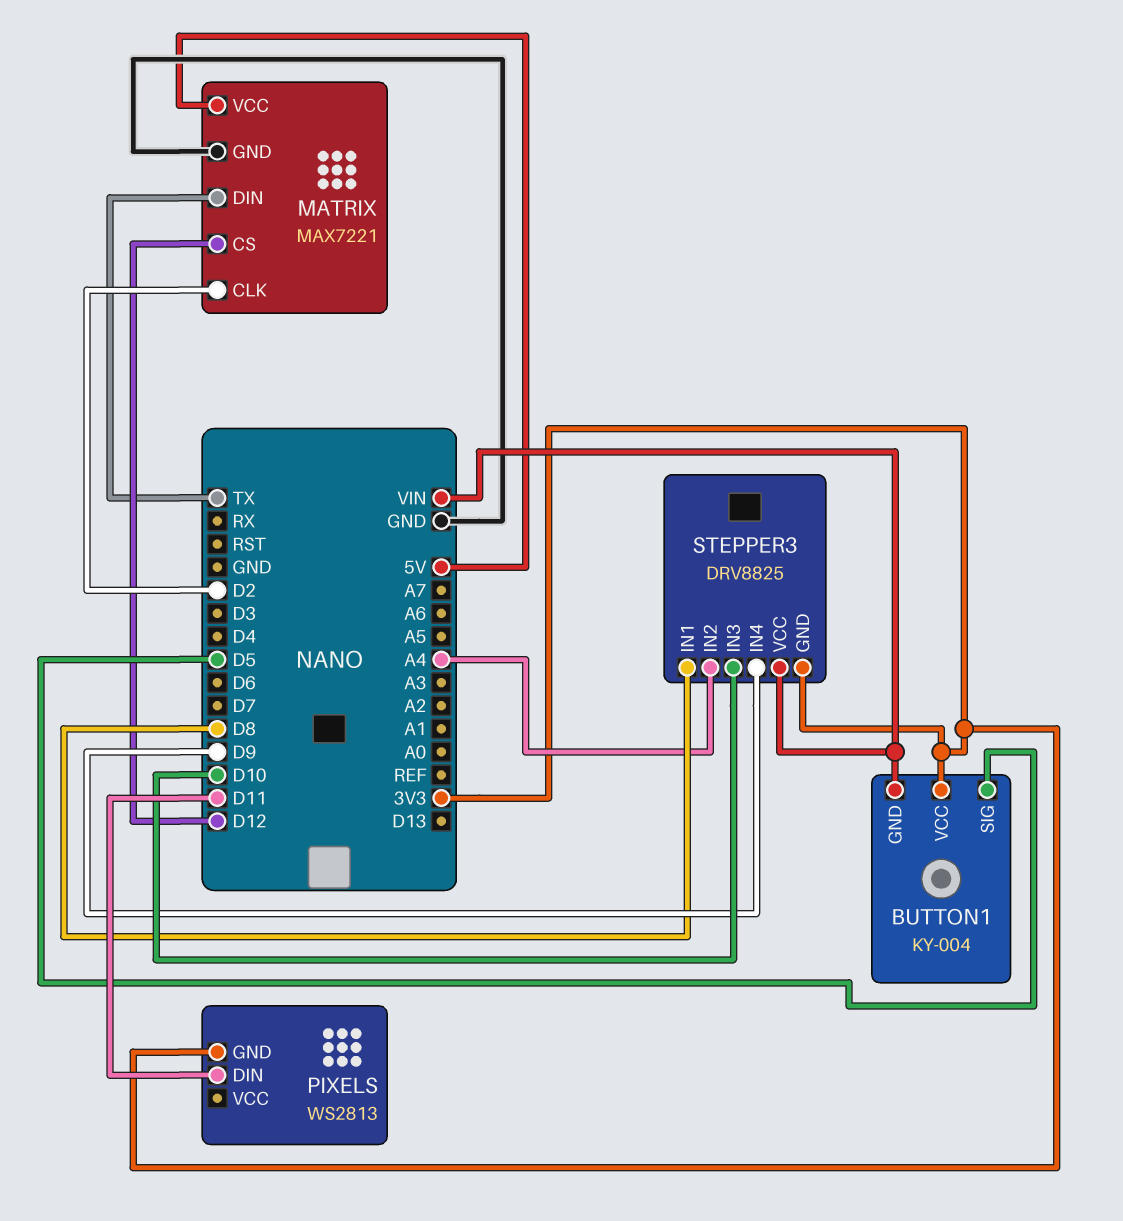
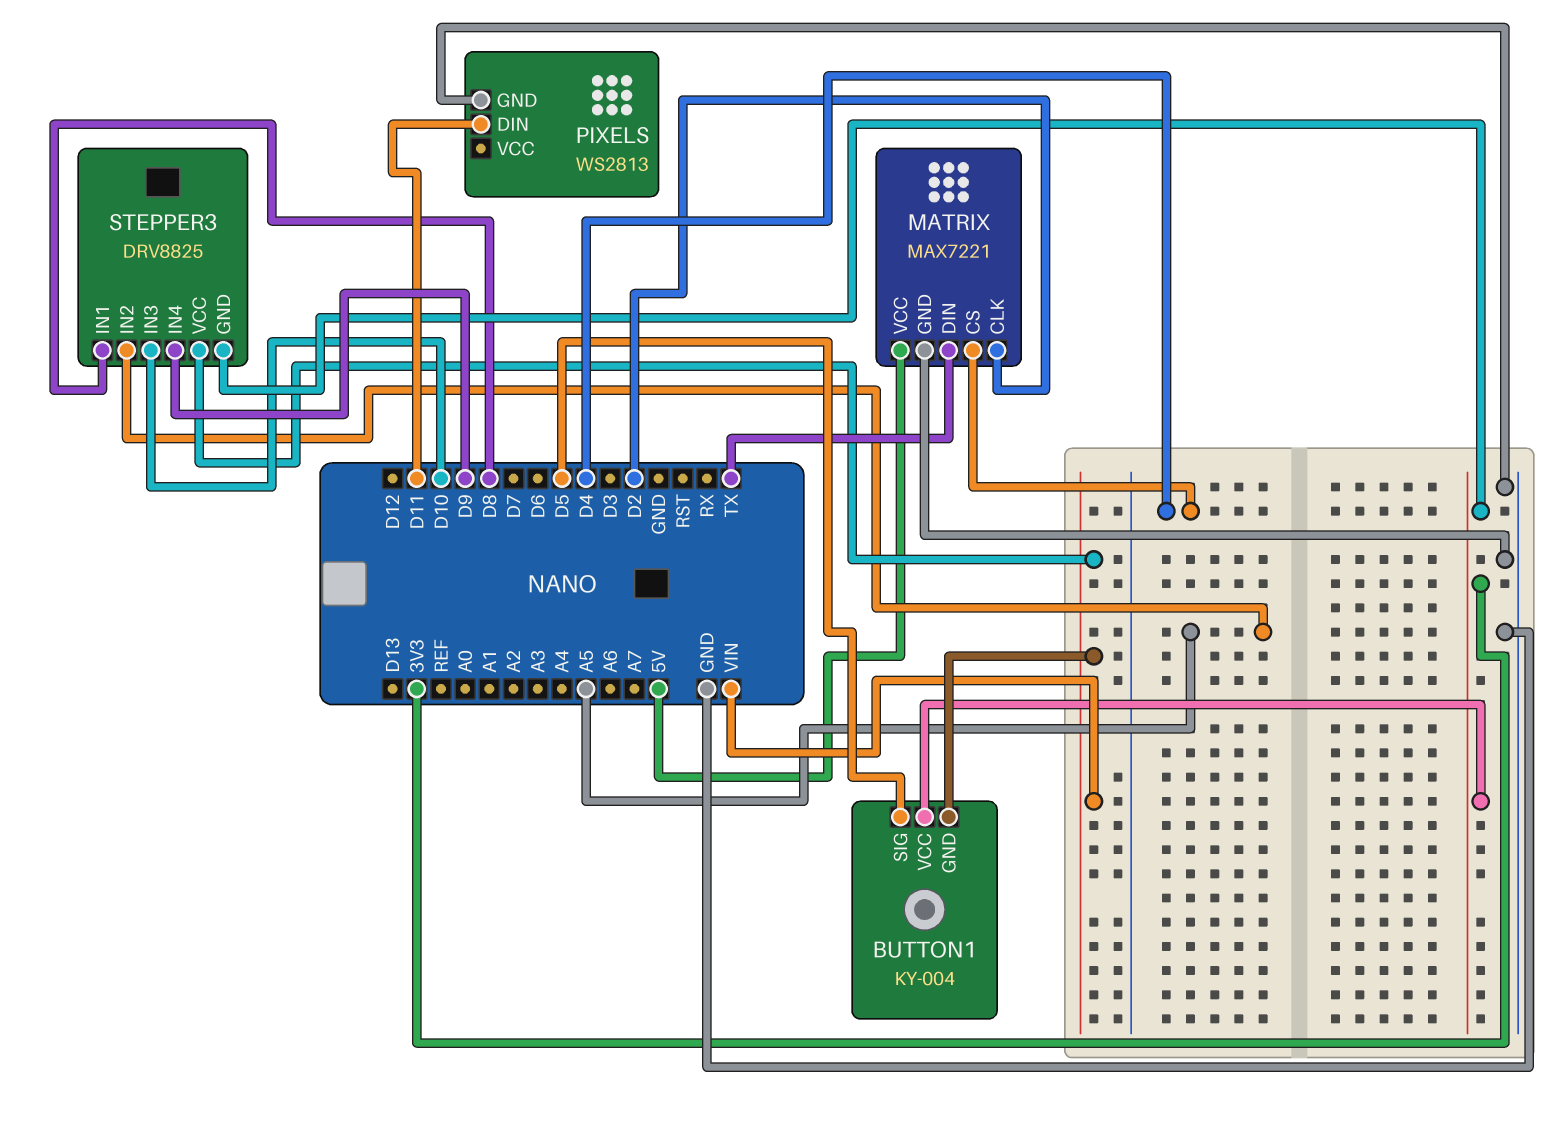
MATRIX pin CS: D12 -> D4
PIXELS pin GND: 3V3 -> GND
STEPPER3 pin IN2: A4 -> A5

